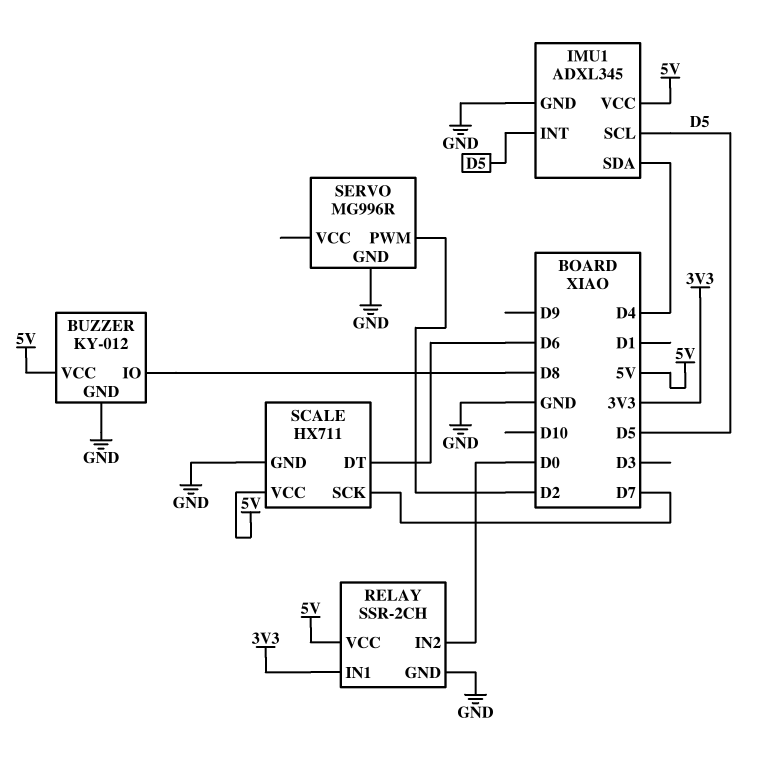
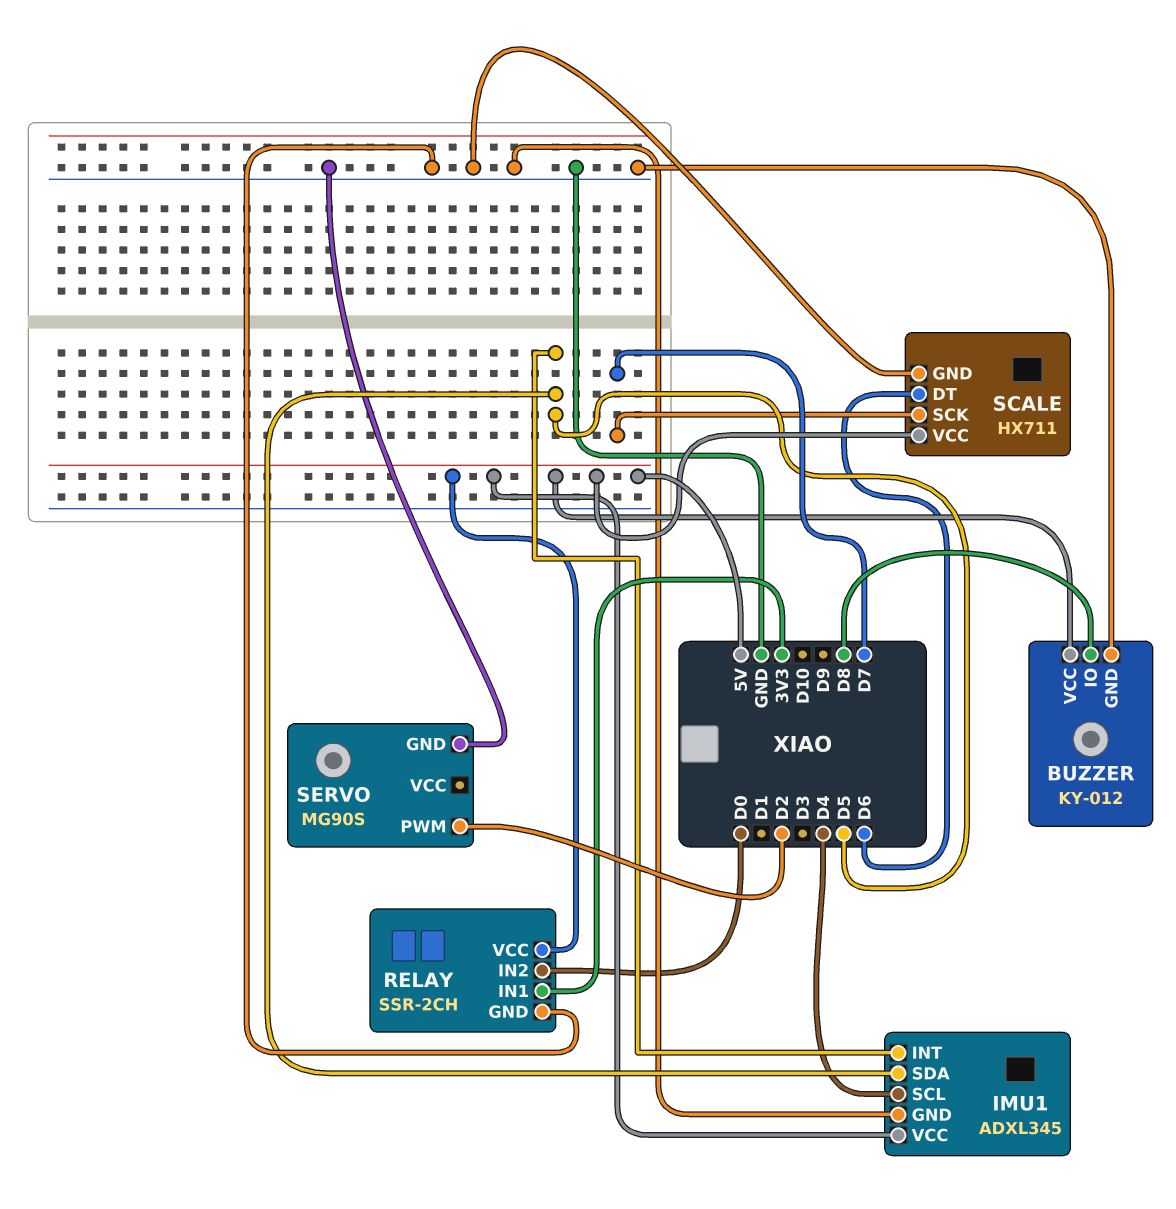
IMU1 pin SCL: D5 -> D4
IMU1 pin SDA: D4 -> D5
SERVO: MG996R -> MG90S

